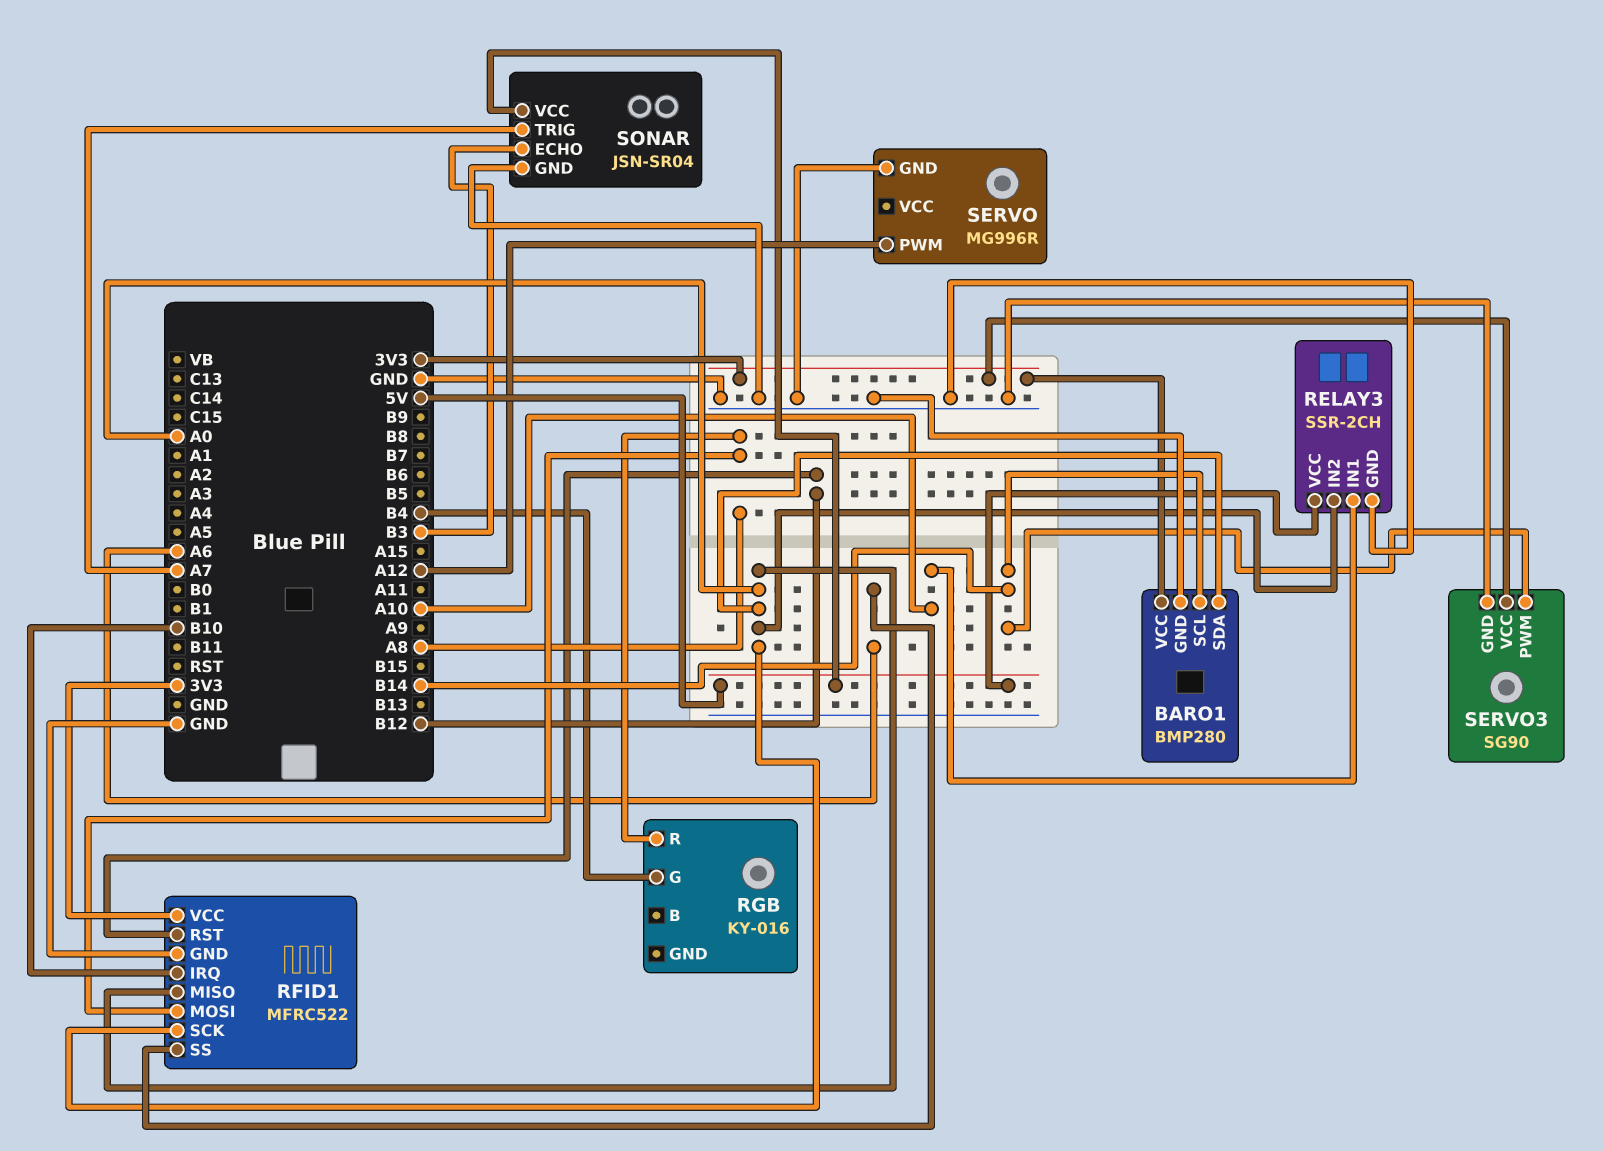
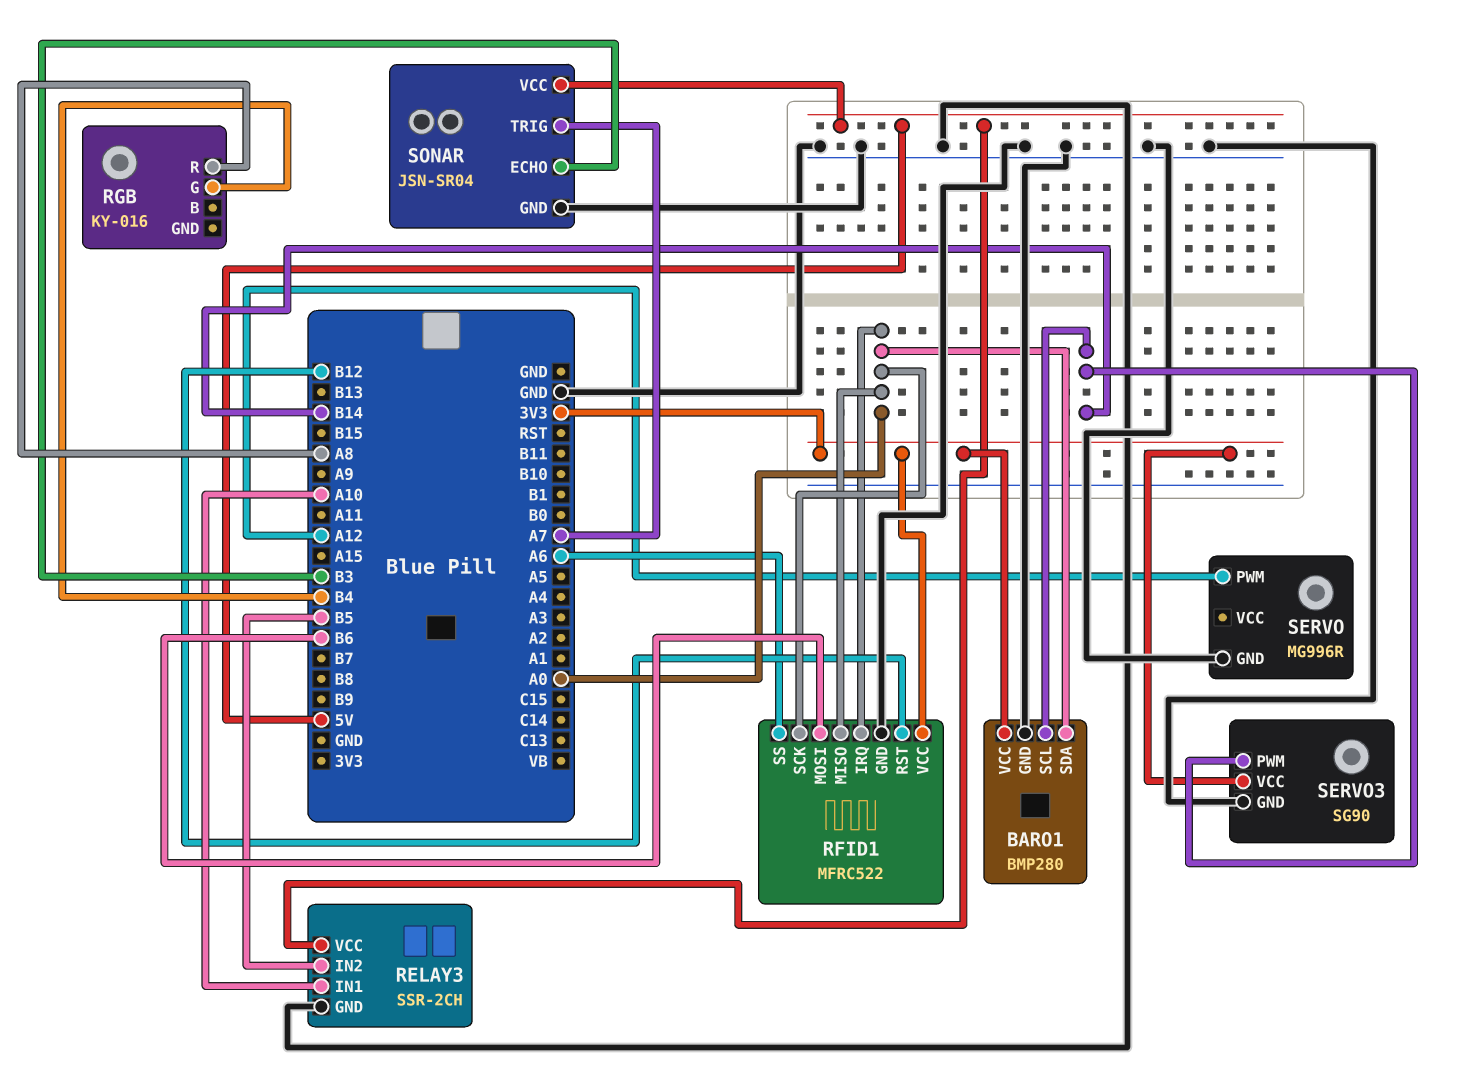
RELAY3 pin IN2: A0 -> B5
RFID1 pin IRQ: B10 -> A0
RFID1 pin MOSI: A8 -> B6

